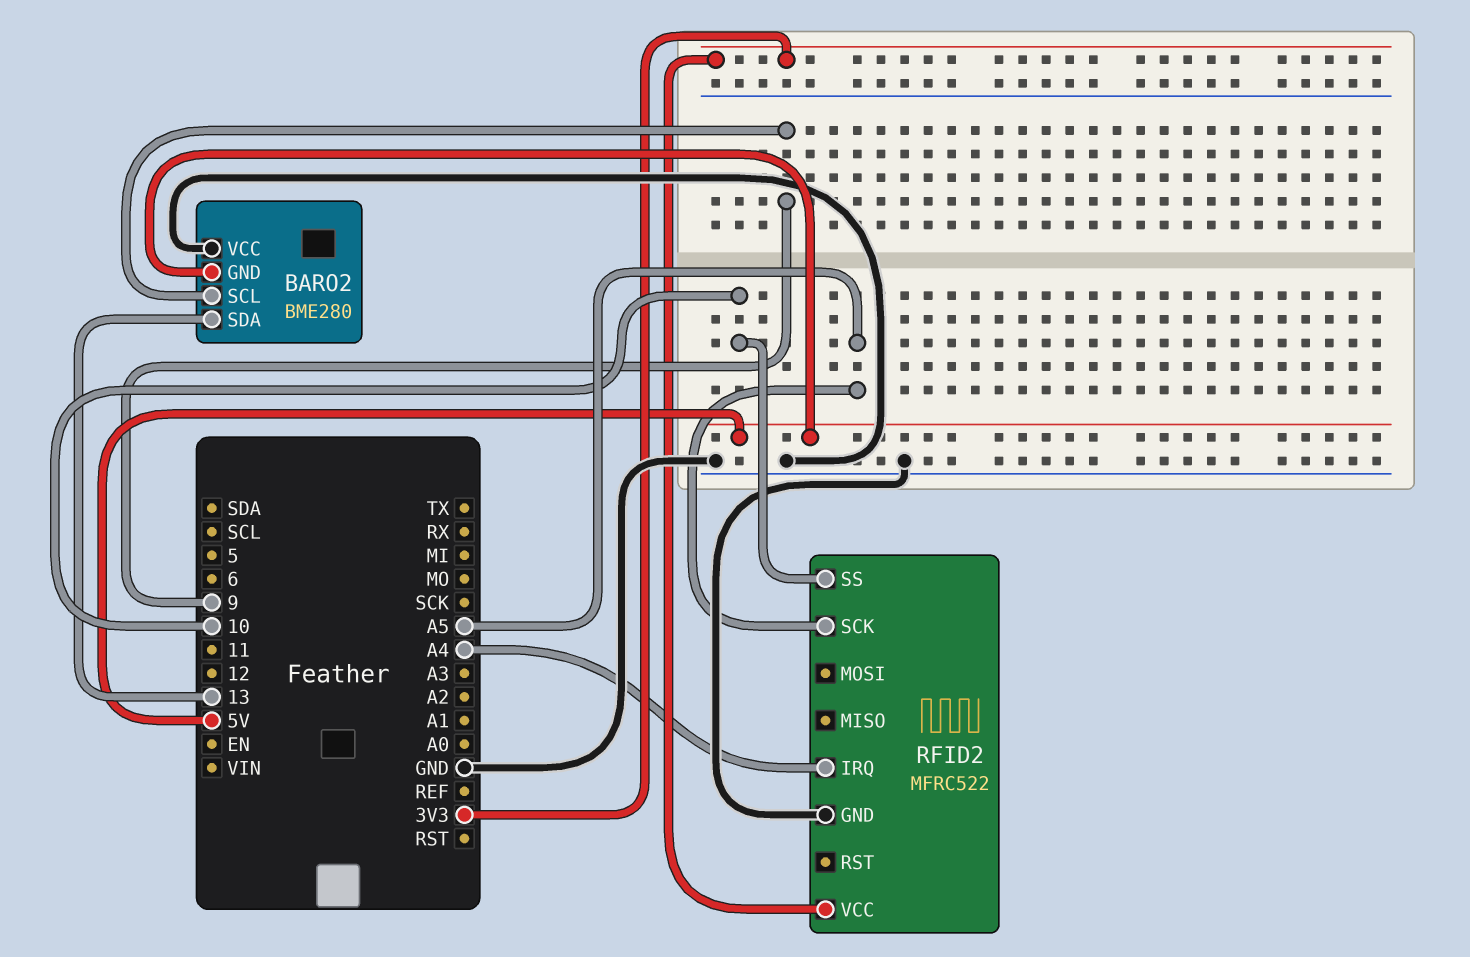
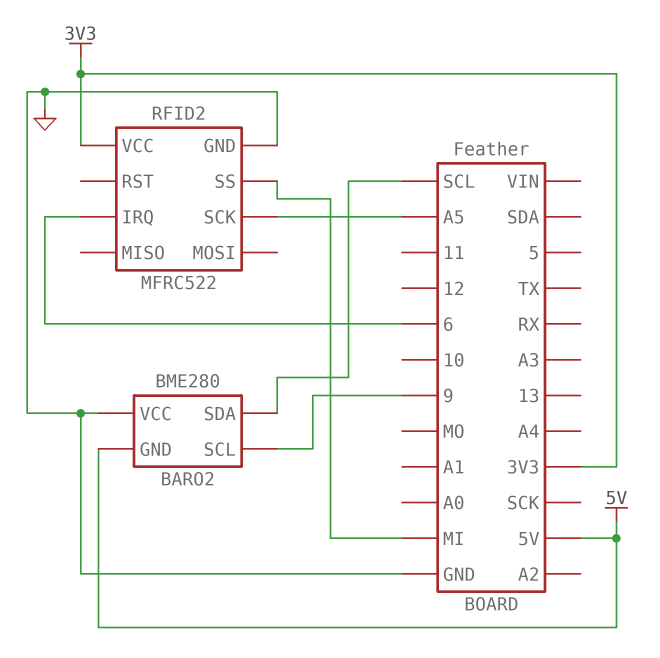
BARO2 pin SDA: 13 -> SCL
RFID2 pin IRQ: A4 -> 6
RFID2 pin SS: 10 -> MI

